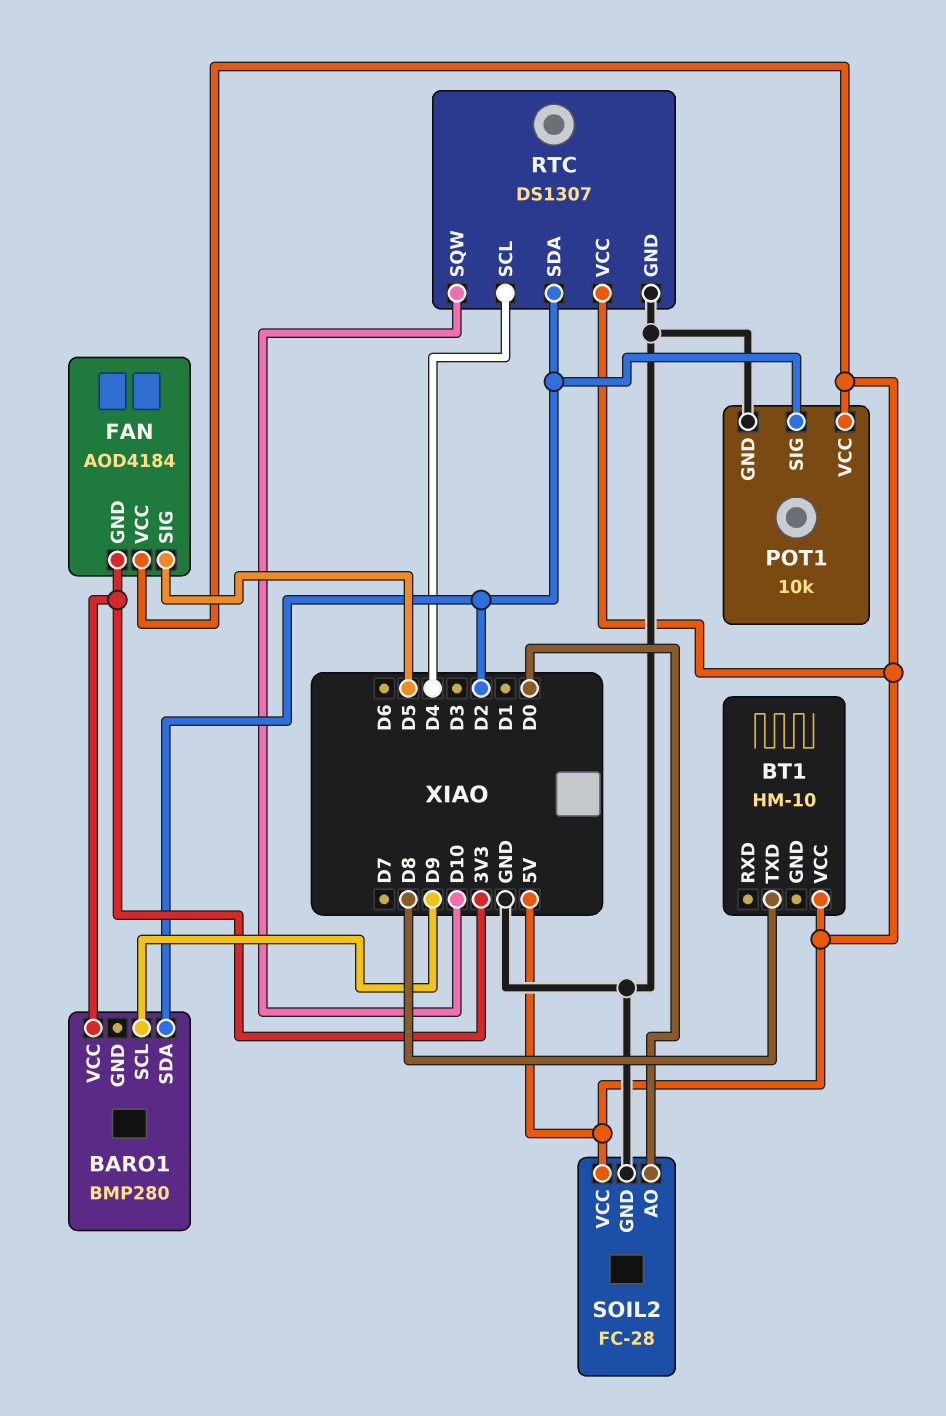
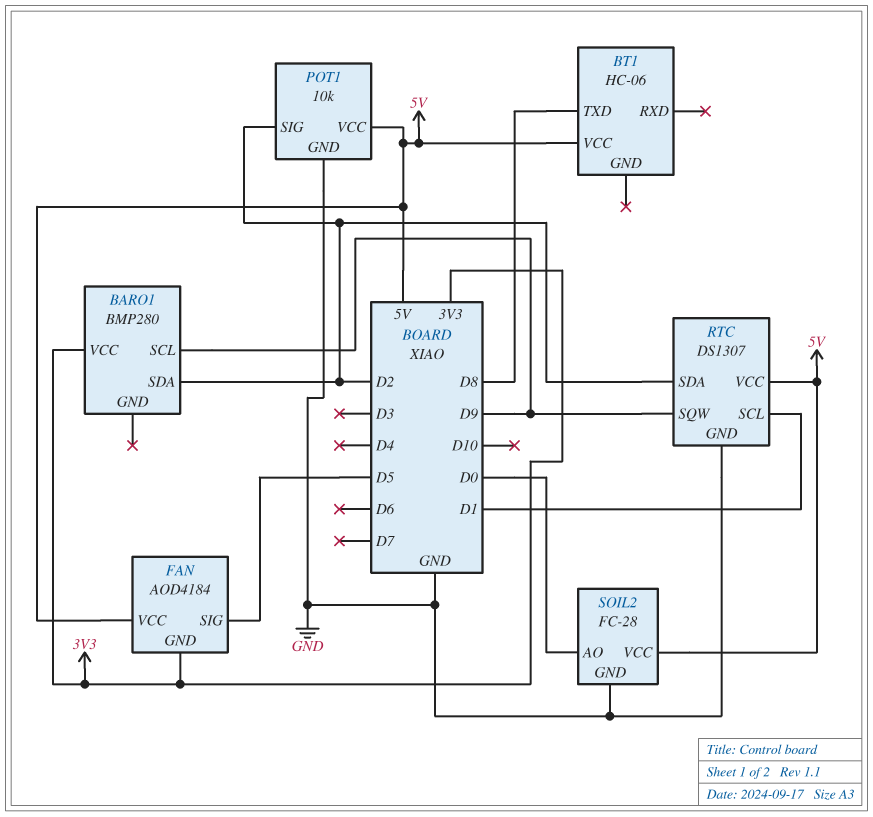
BT1: HM-10 -> HC-06
RTC pin SCL: D4 -> D1
RTC pin SQW: D10 -> D9

